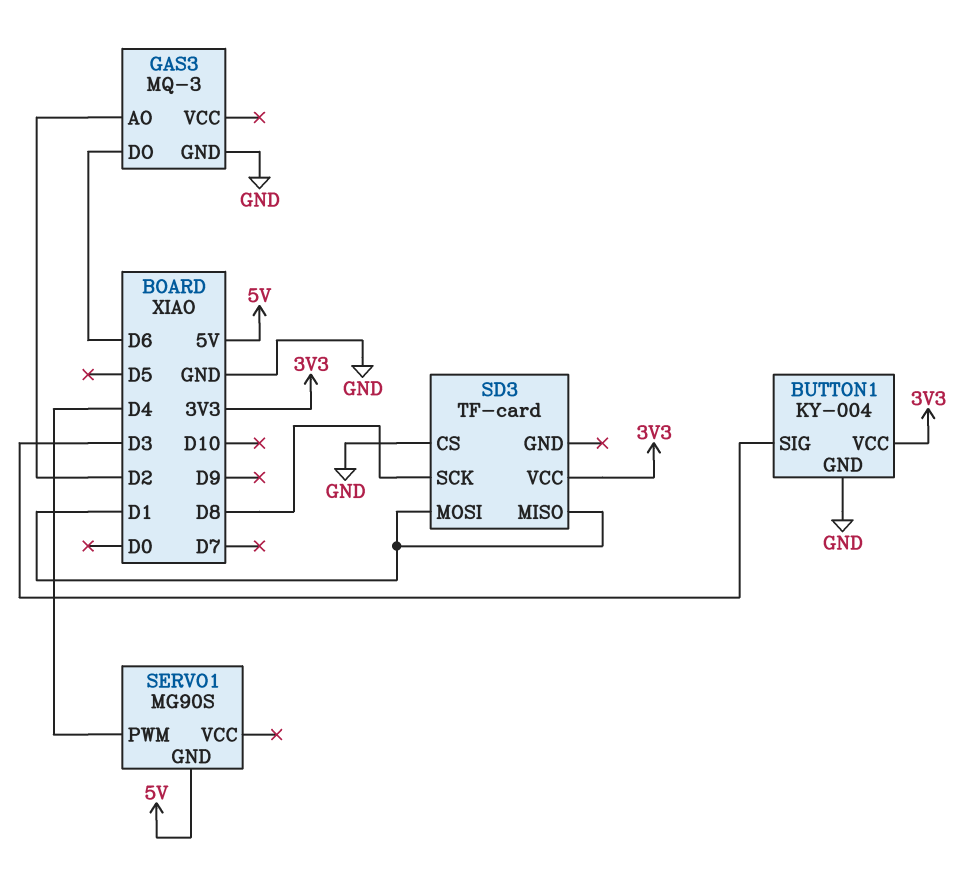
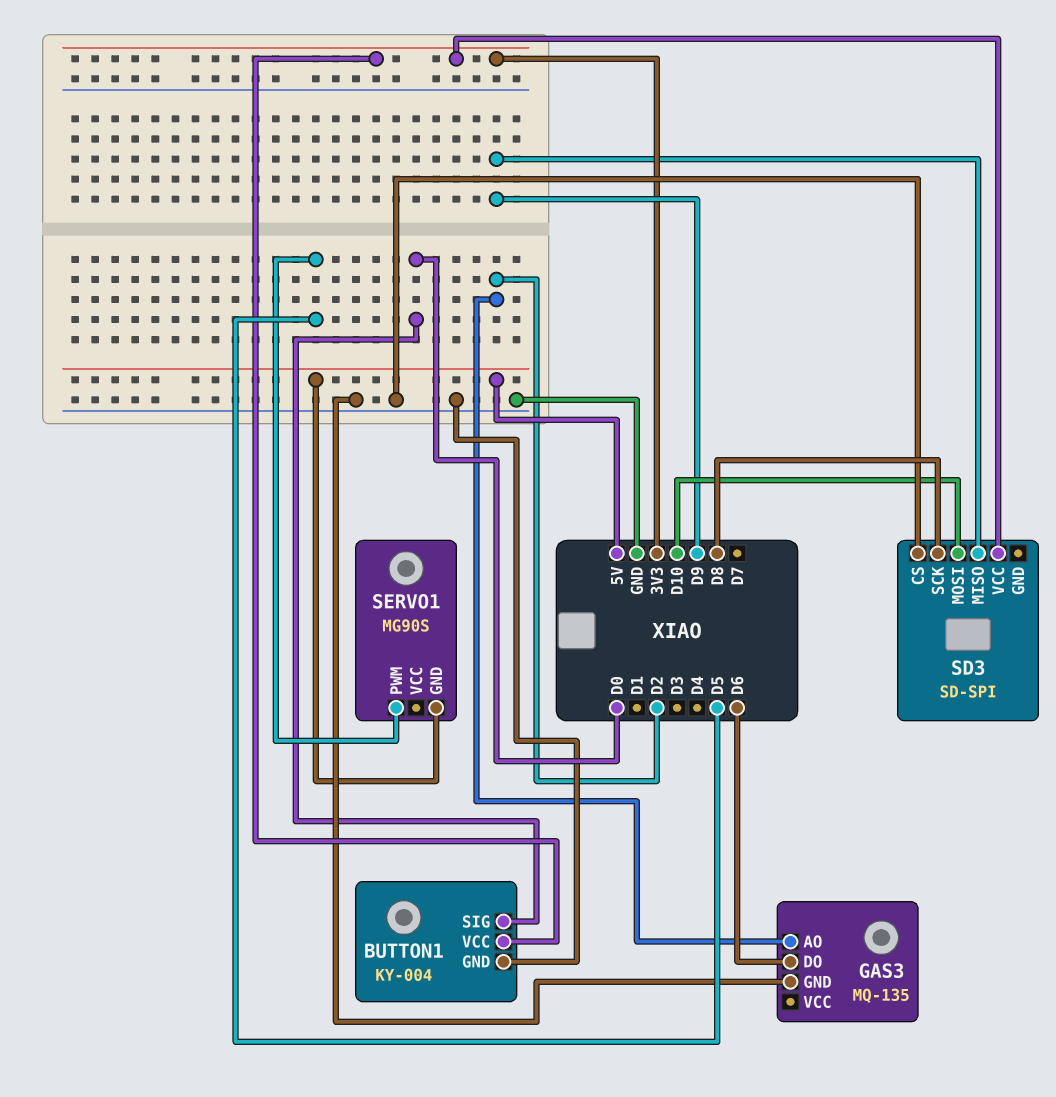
BUTTON1 pin SIG: D3 -> D0
GAS3: MQ-3 -> MQ-135
SD3: TF-card -> SD-SPI
SD3 pin MISO: D1 -> D9
SD3 pin MOSI: D1 -> D10
SERVO1 pin PWM: D4 -> D5

